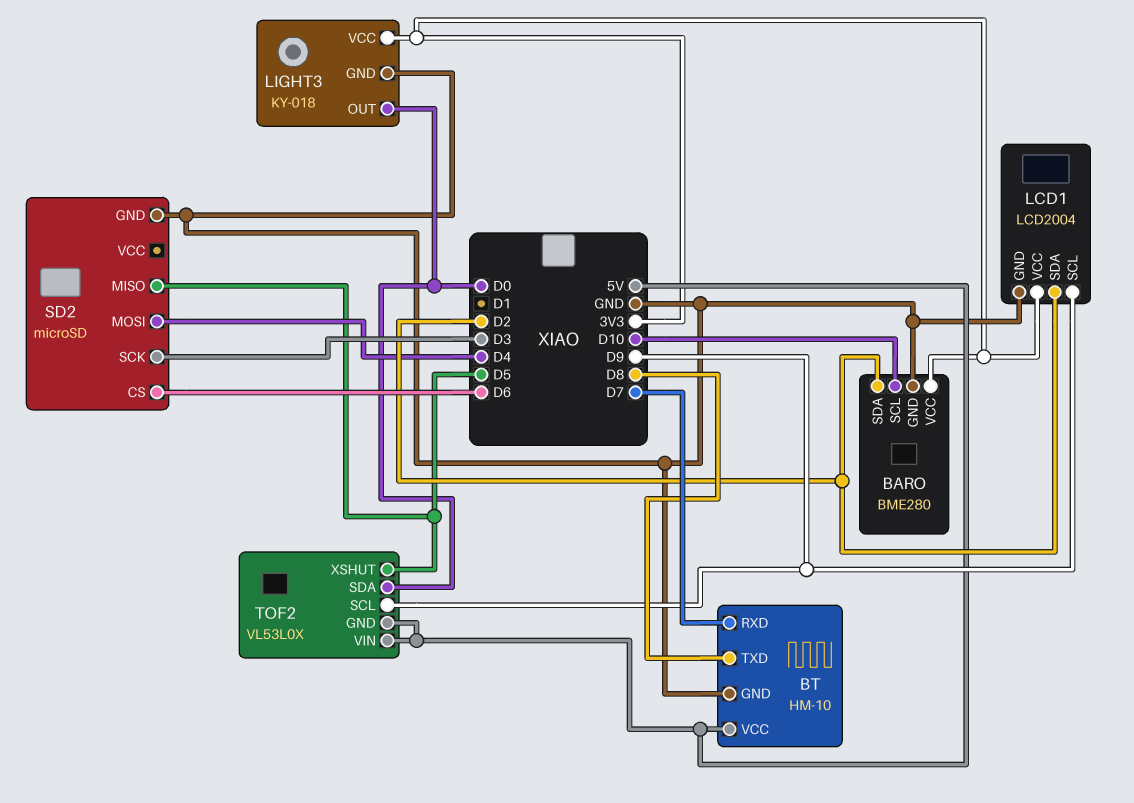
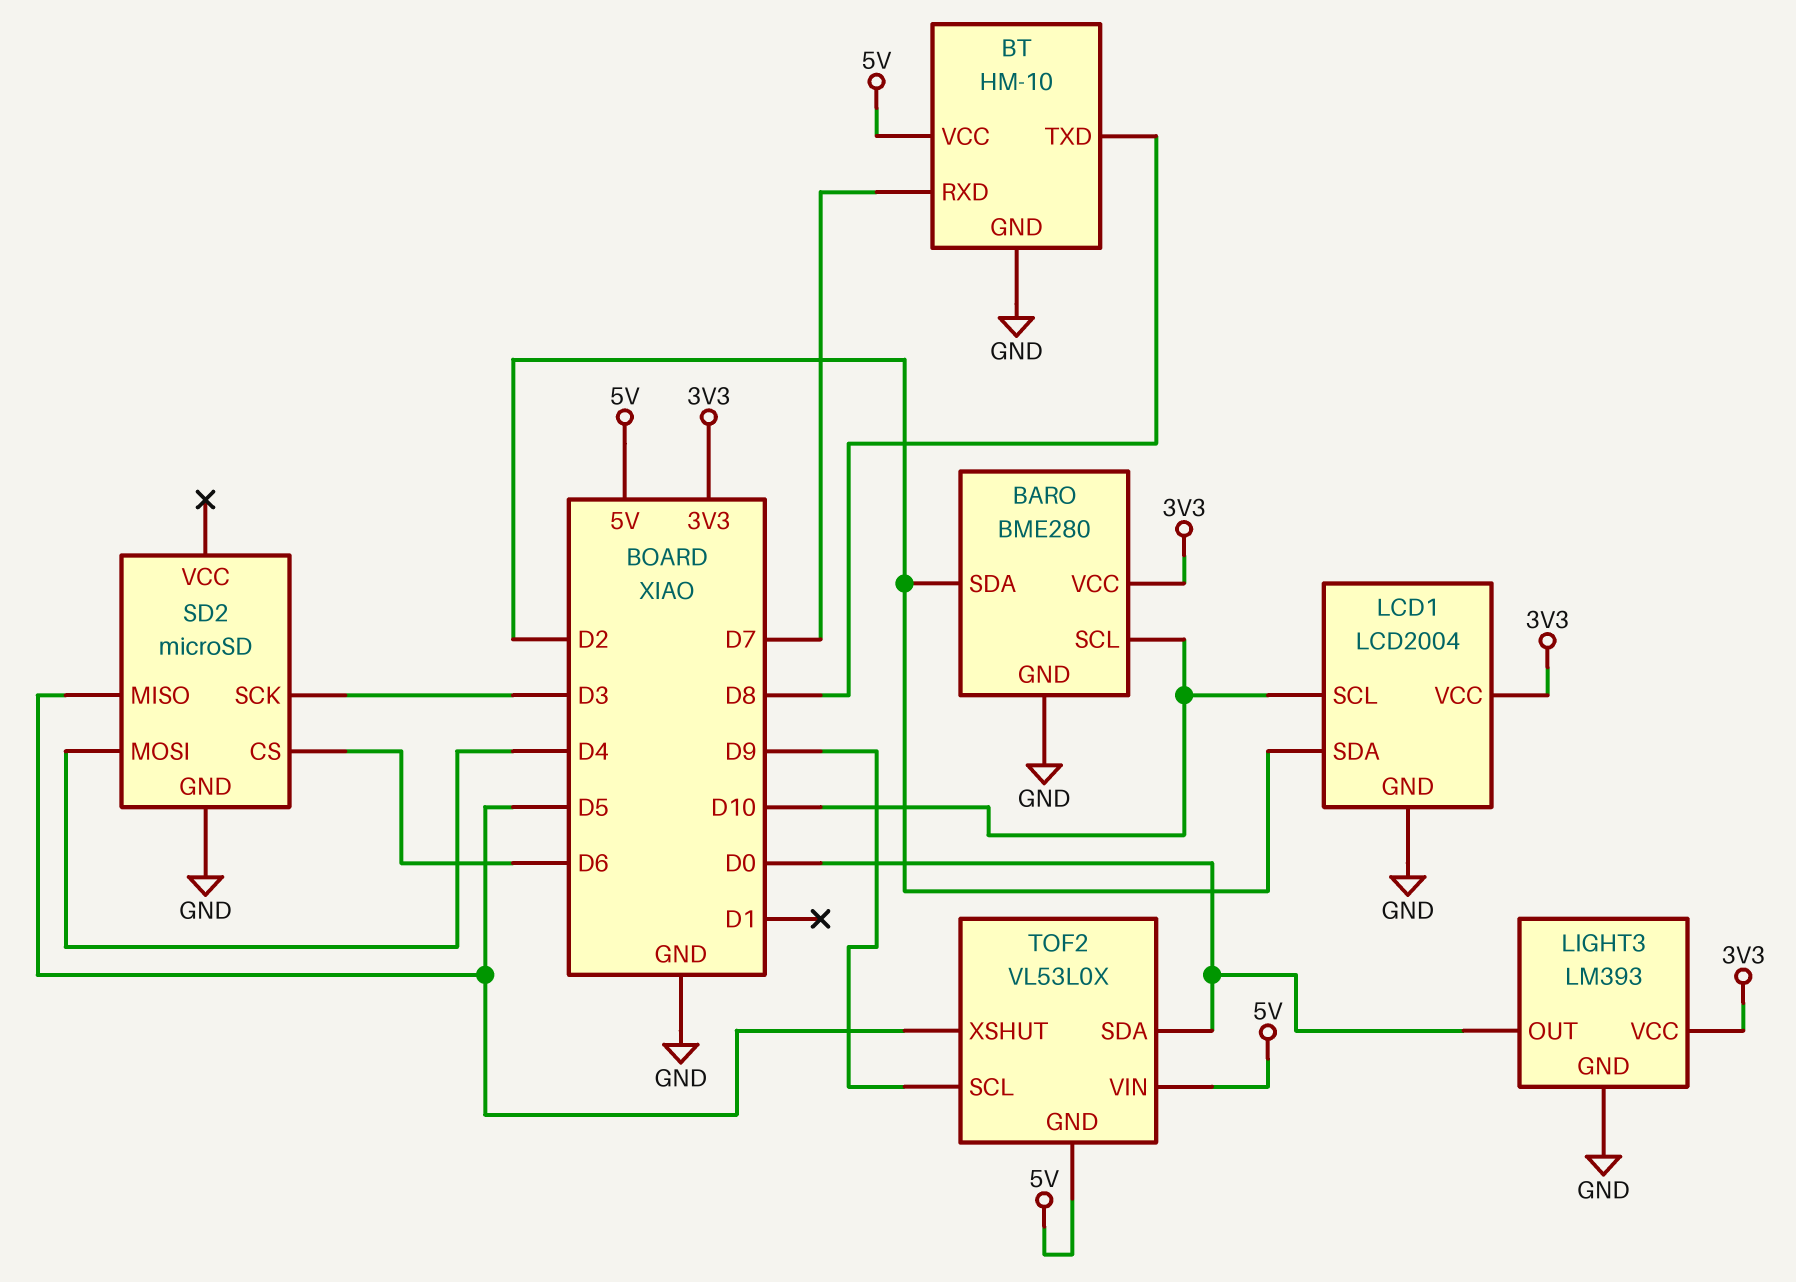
LCD1 pin SCL: D9 -> D10
LIGHT3: KY-018 -> LM393

